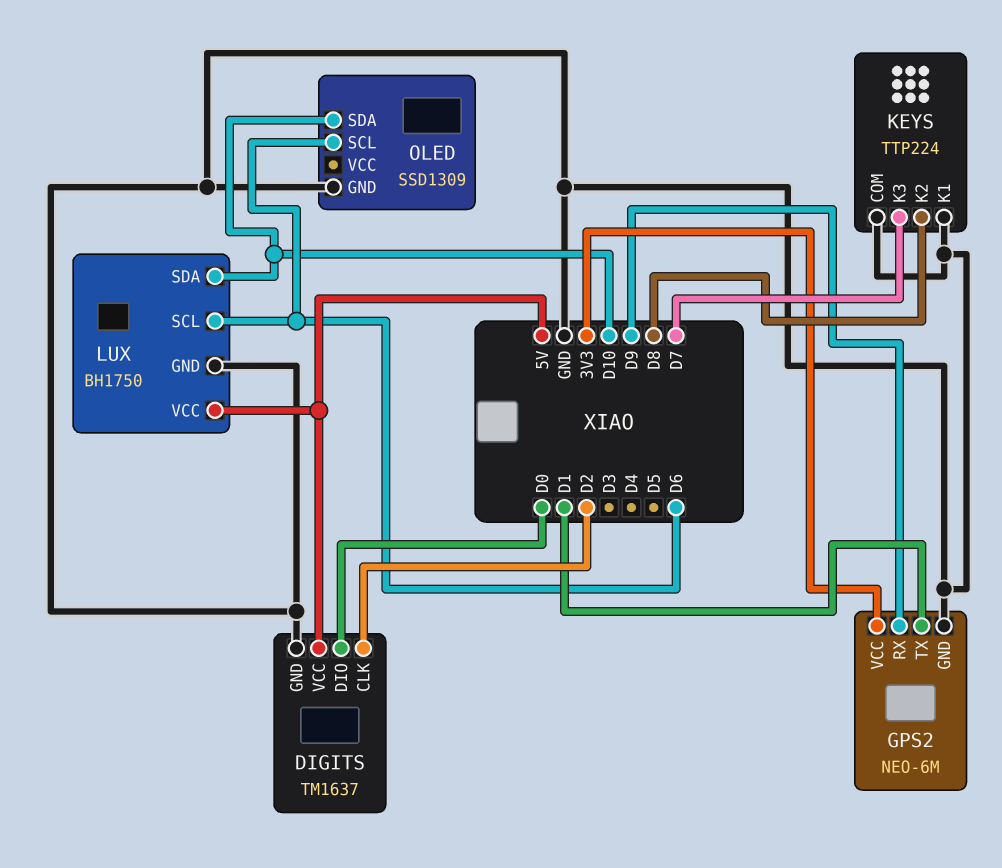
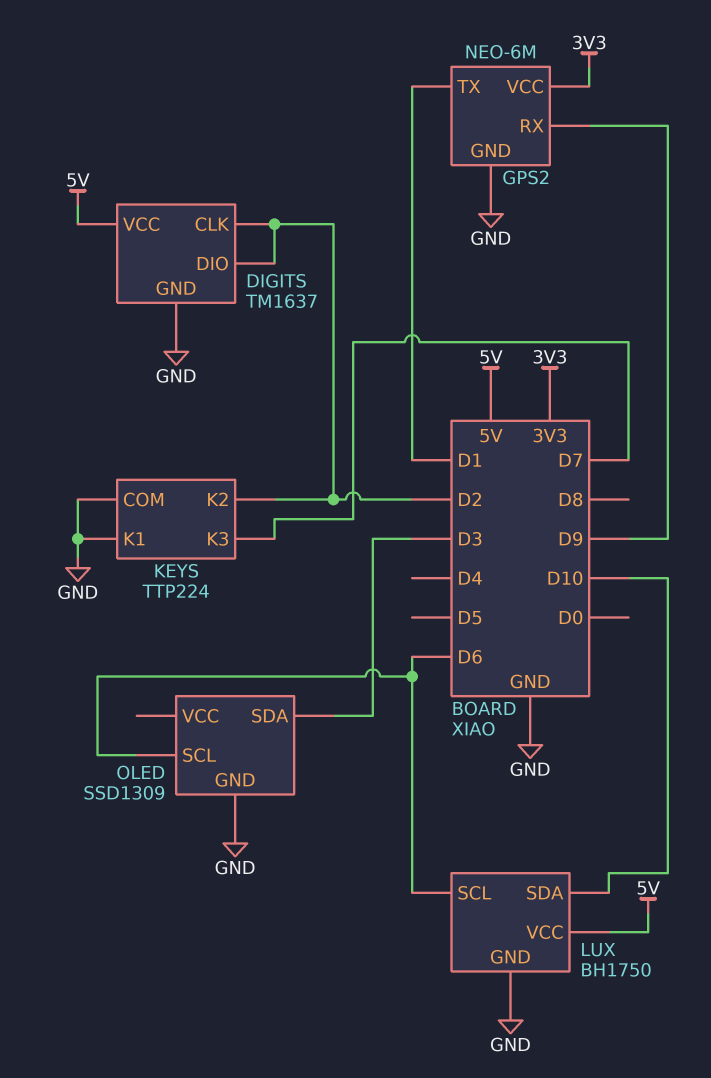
DIGITS pin DIO: D0 -> D2
KEYS pin K2: D8 -> D2
OLED pin SDA: D10 -> D3

